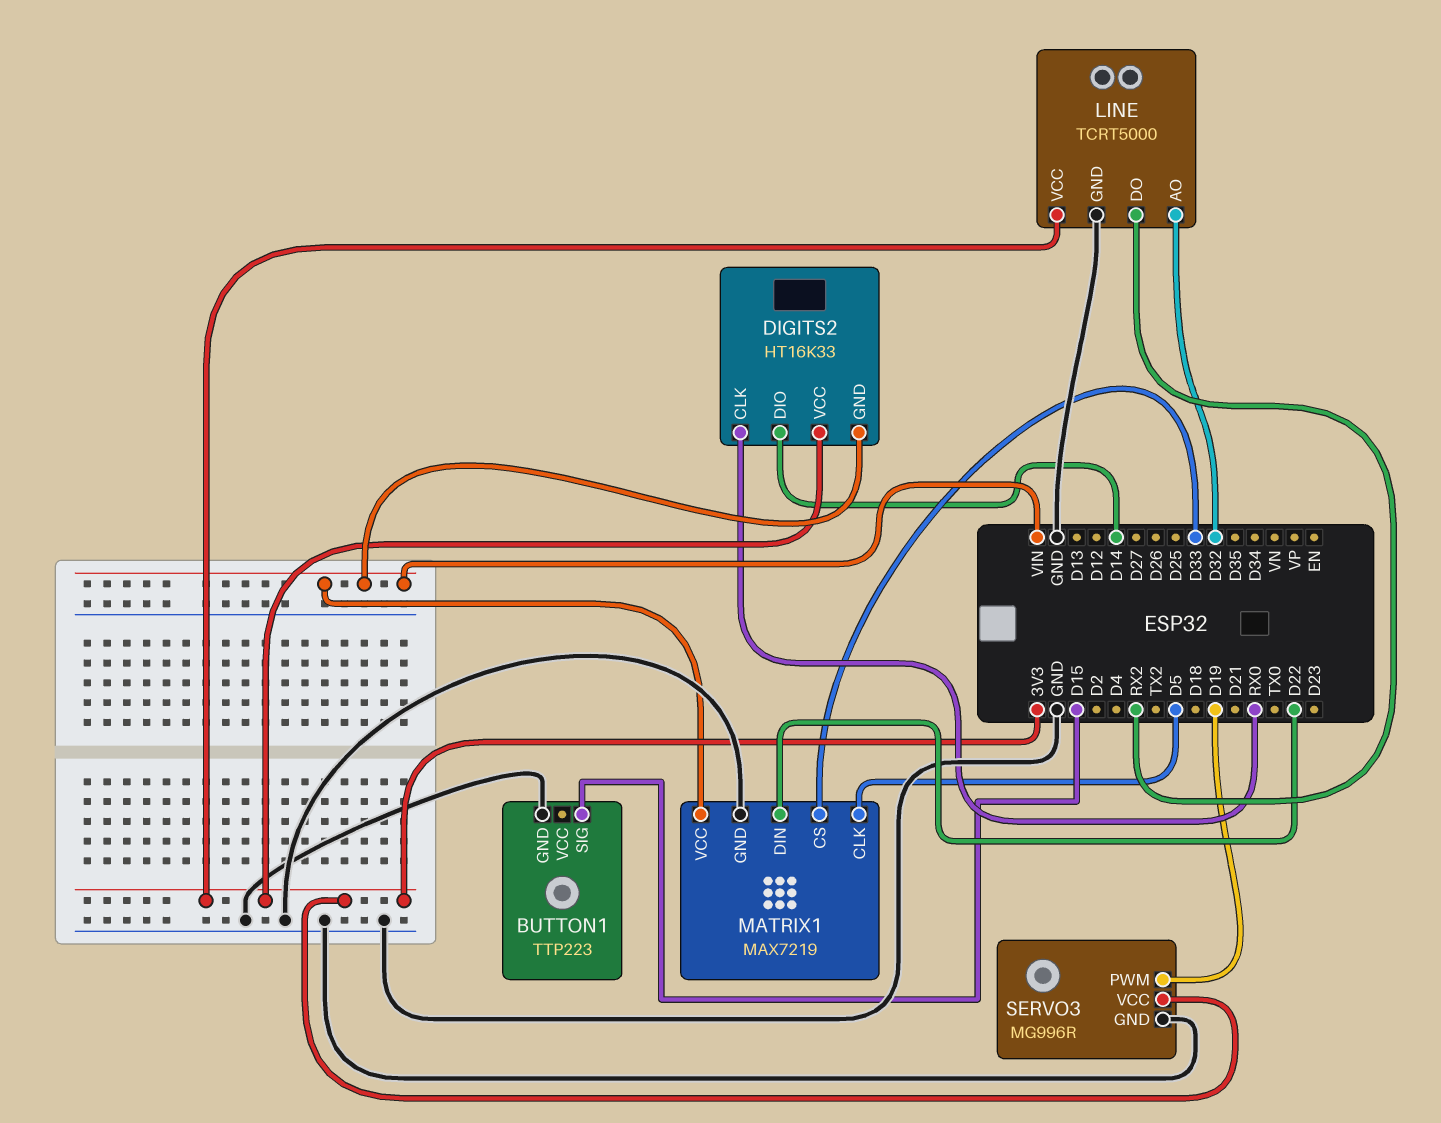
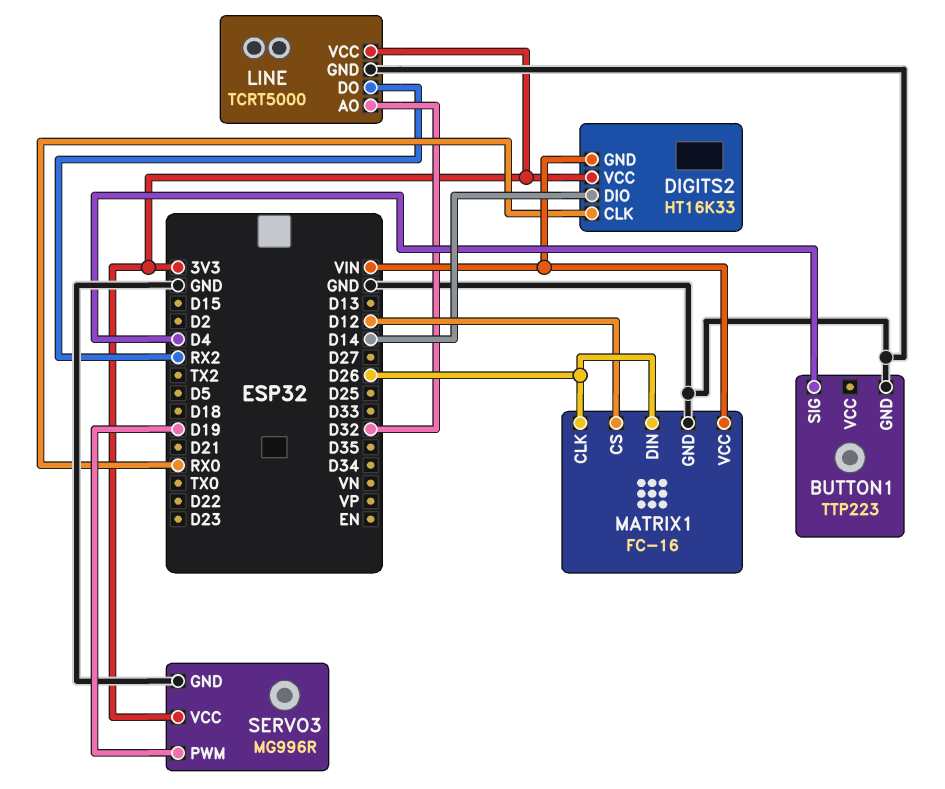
BUTTON1 pin SIG: D15 -> D4
MATRIX1: MAX7219 -> FC-16
MATRIX1 pin CLK: D5 -> D26
MATRIX1 pin CS: D33 -> D12
MATRIX1 pin DIN: D22 -> D26

